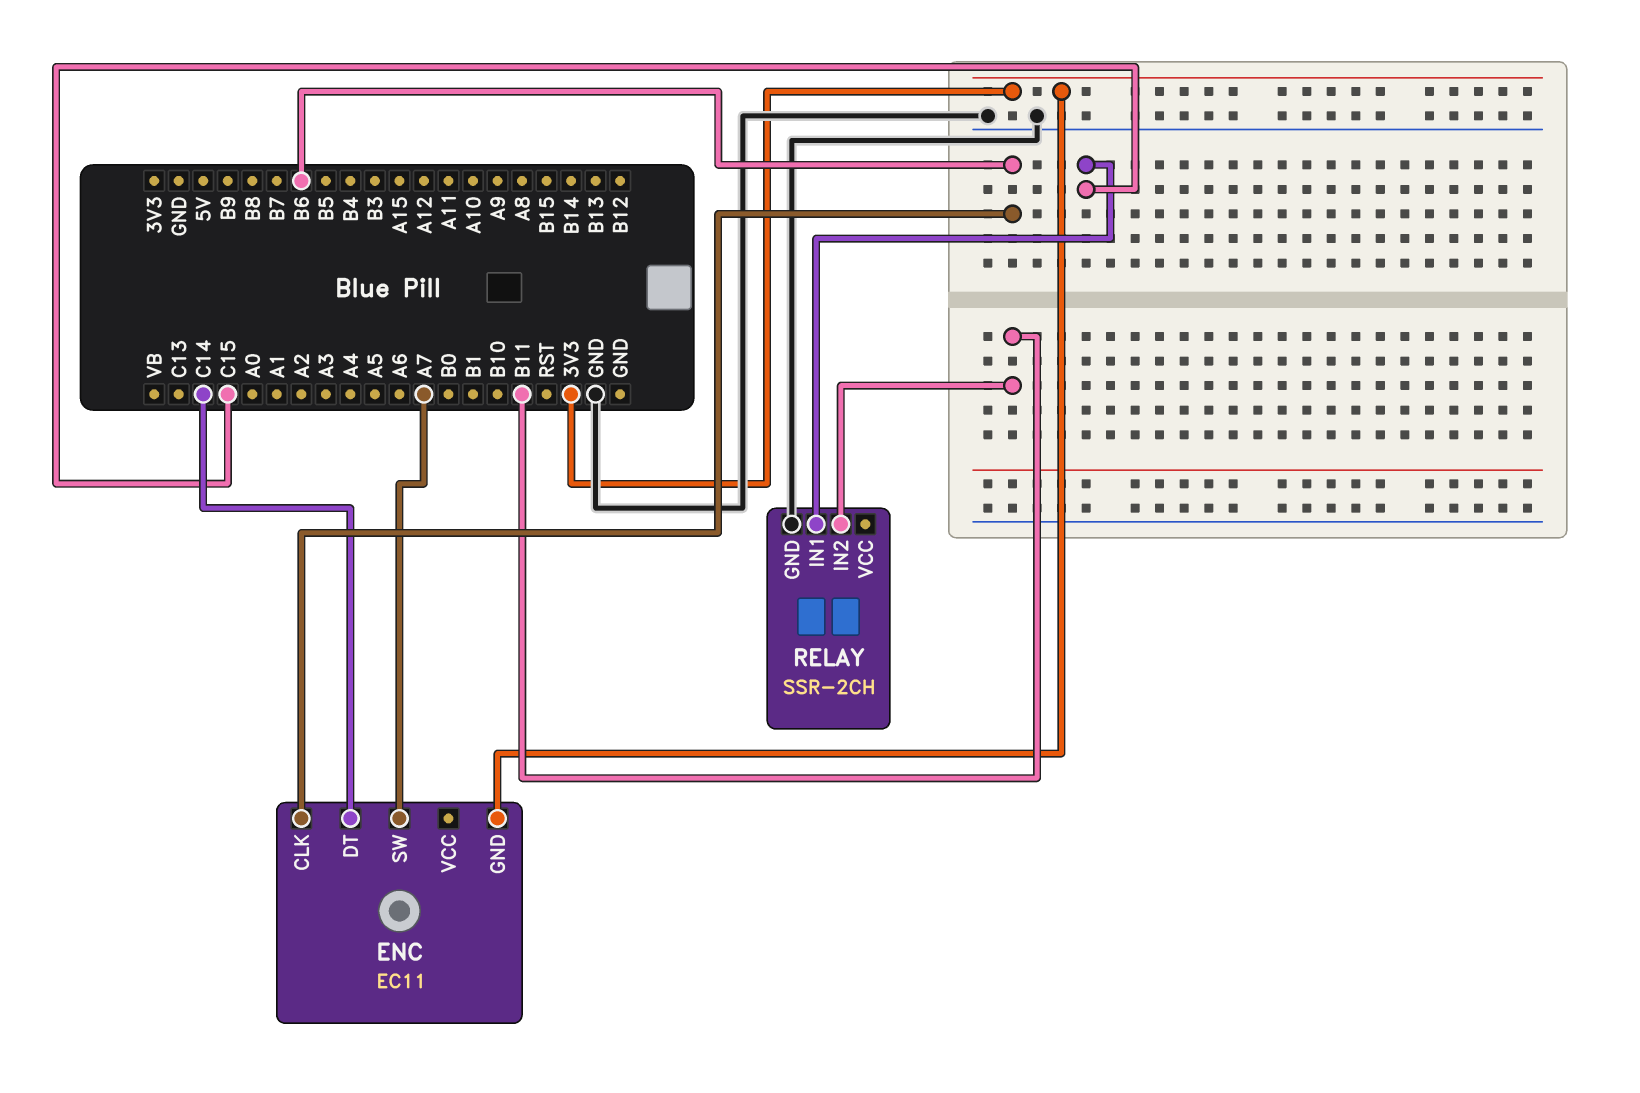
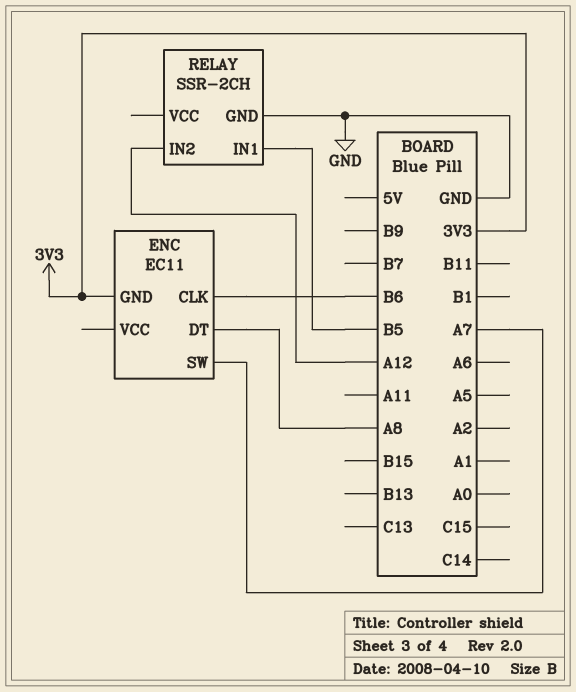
ENC pin DT: C14 -> A8
RELAY pin IN1: C15 -> B5
RELAY pin IN2: B11 -> A12

